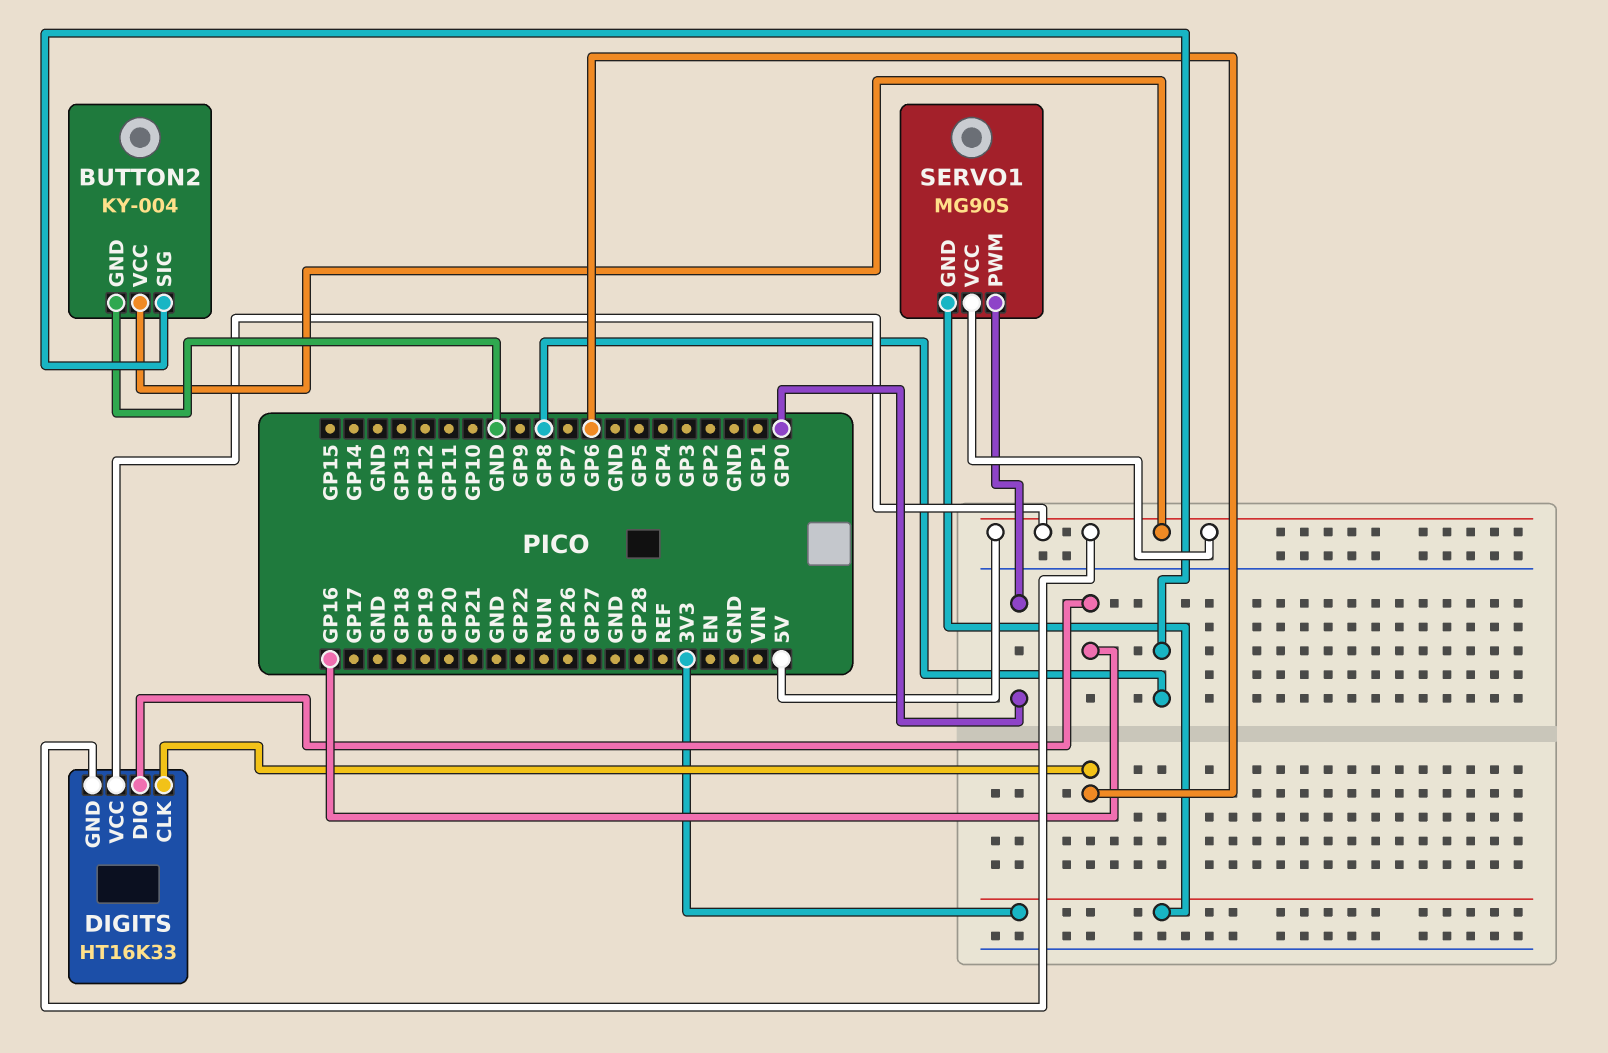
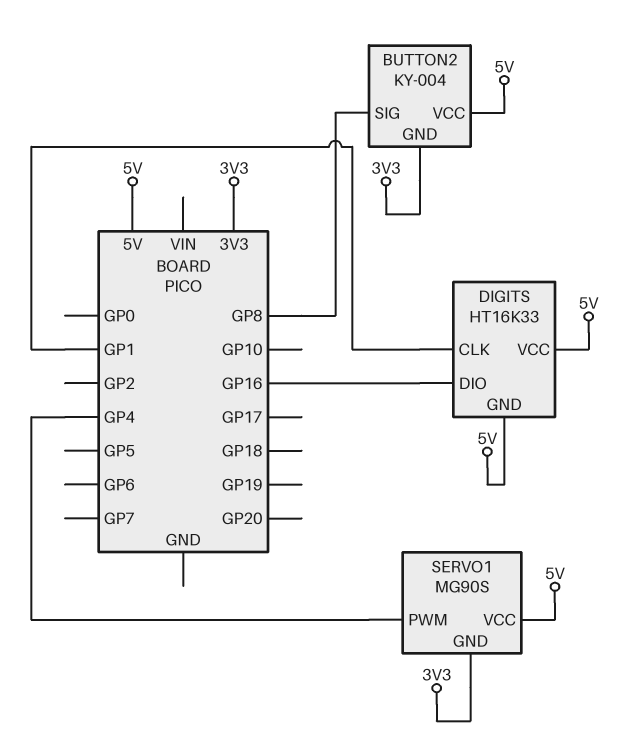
BUTTON2 pin GND: GND -> 3V3
DIGITS pin CLK: GP6 -> GP1
SERVO1 pin PWM: GP0 -> GP4

